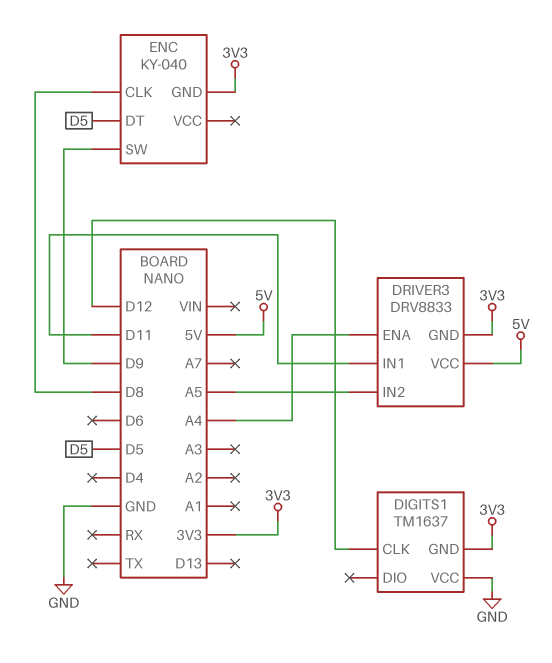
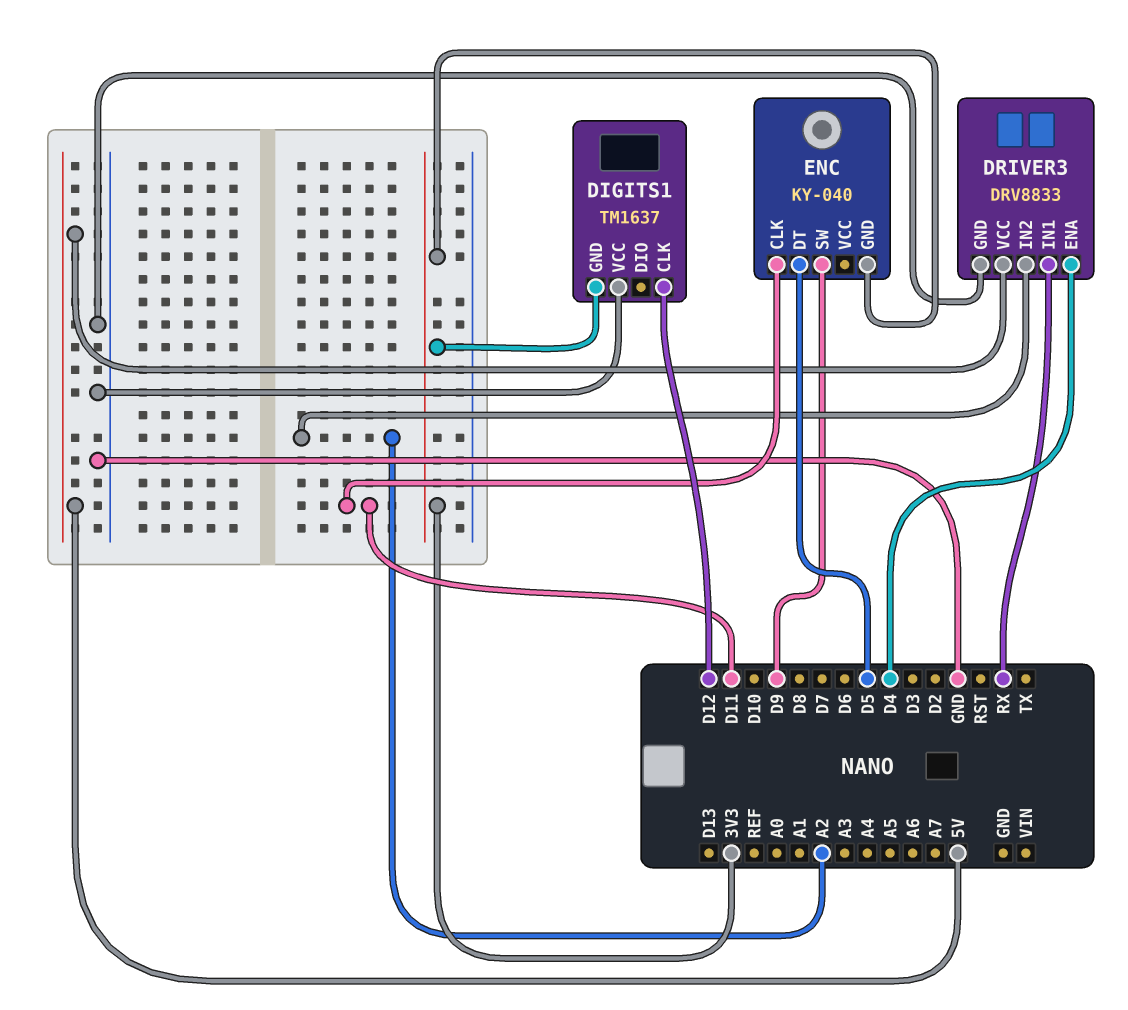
DRIVER3 pin ENA: A4 -> D4
DRIVER3 pin GND: 3V3 -> GND
DRIVER3 pin IN1: D11 -> RX
DRIVER3 pin IN2: A5 -> A2
ENC pin CLK: D8 -> D11

